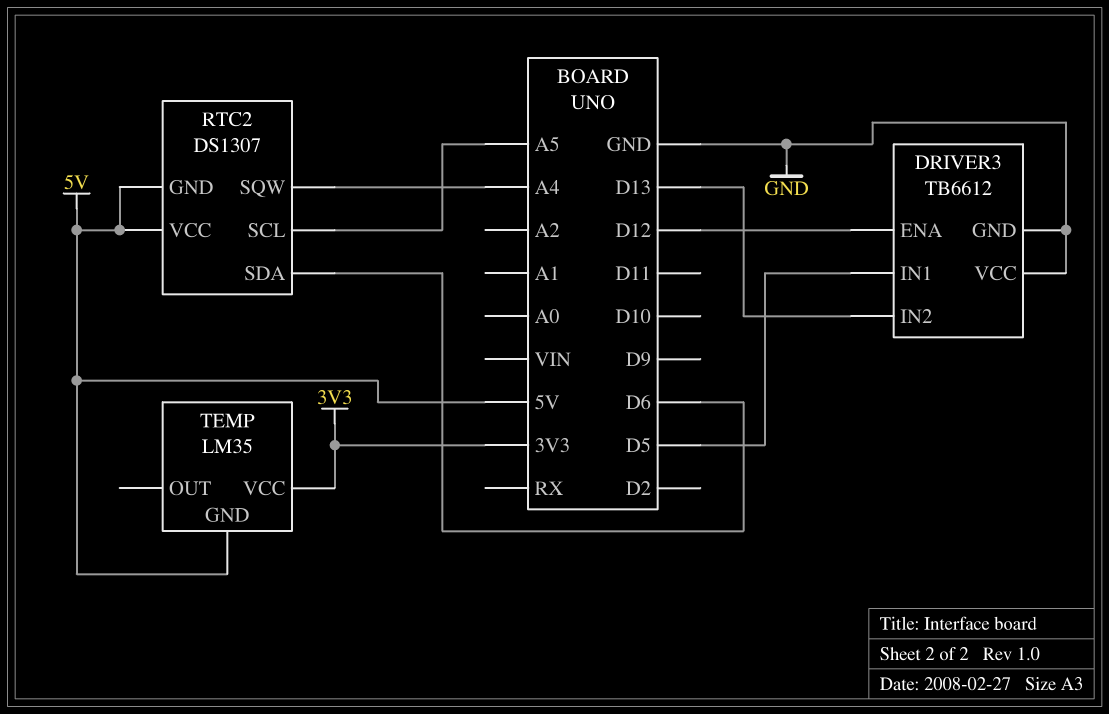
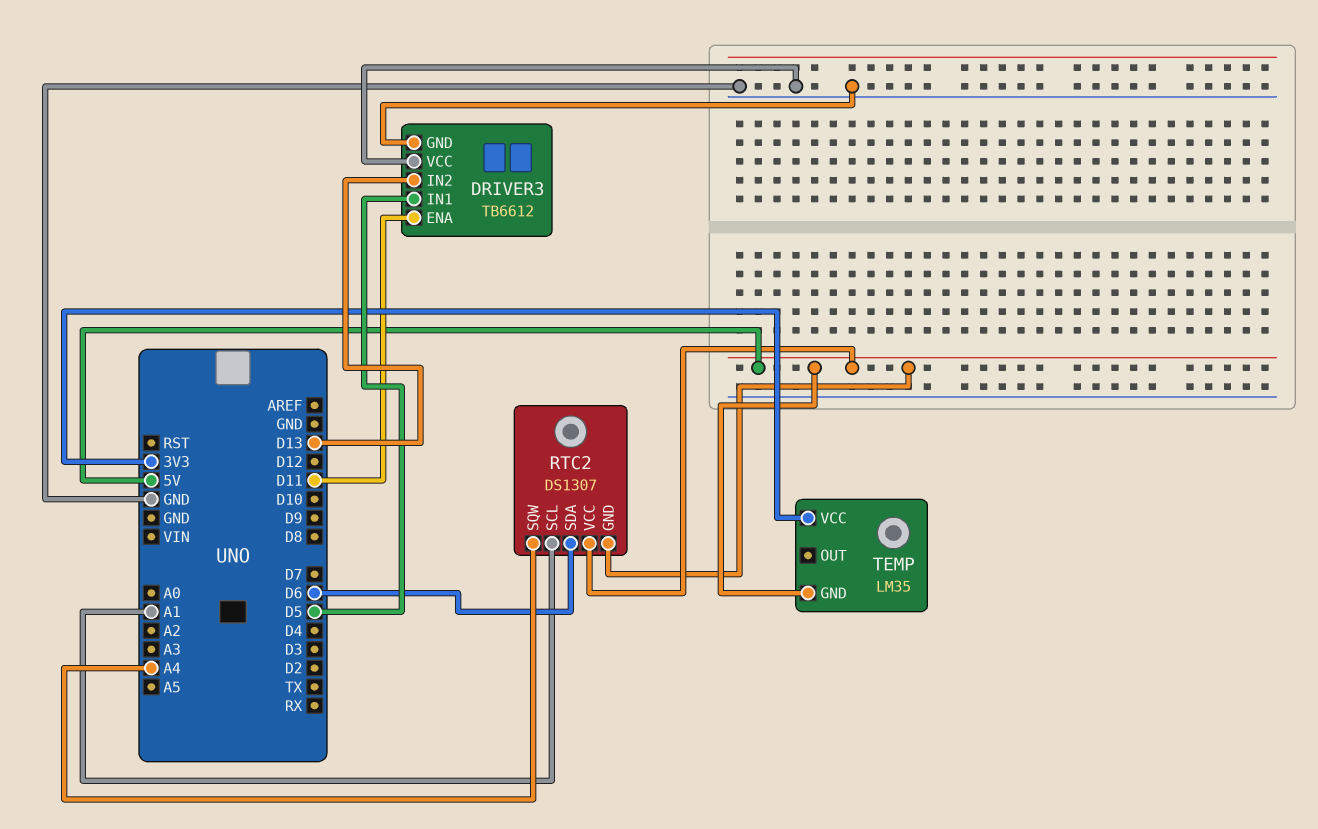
DRIVER3 pin ENA: D12 -> D11
RTC2 pin SCL: A5 -> A1

